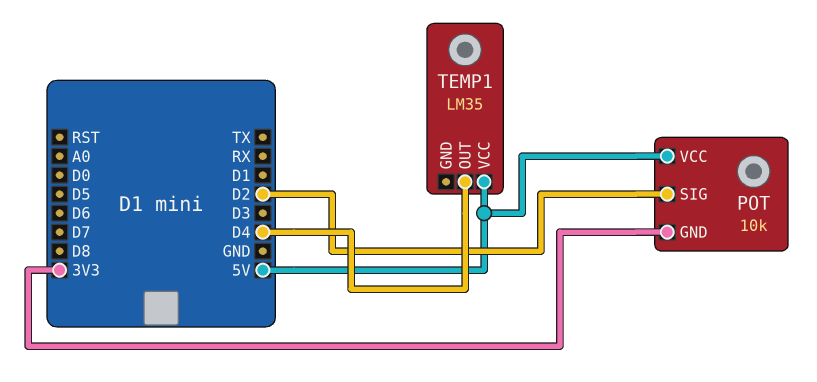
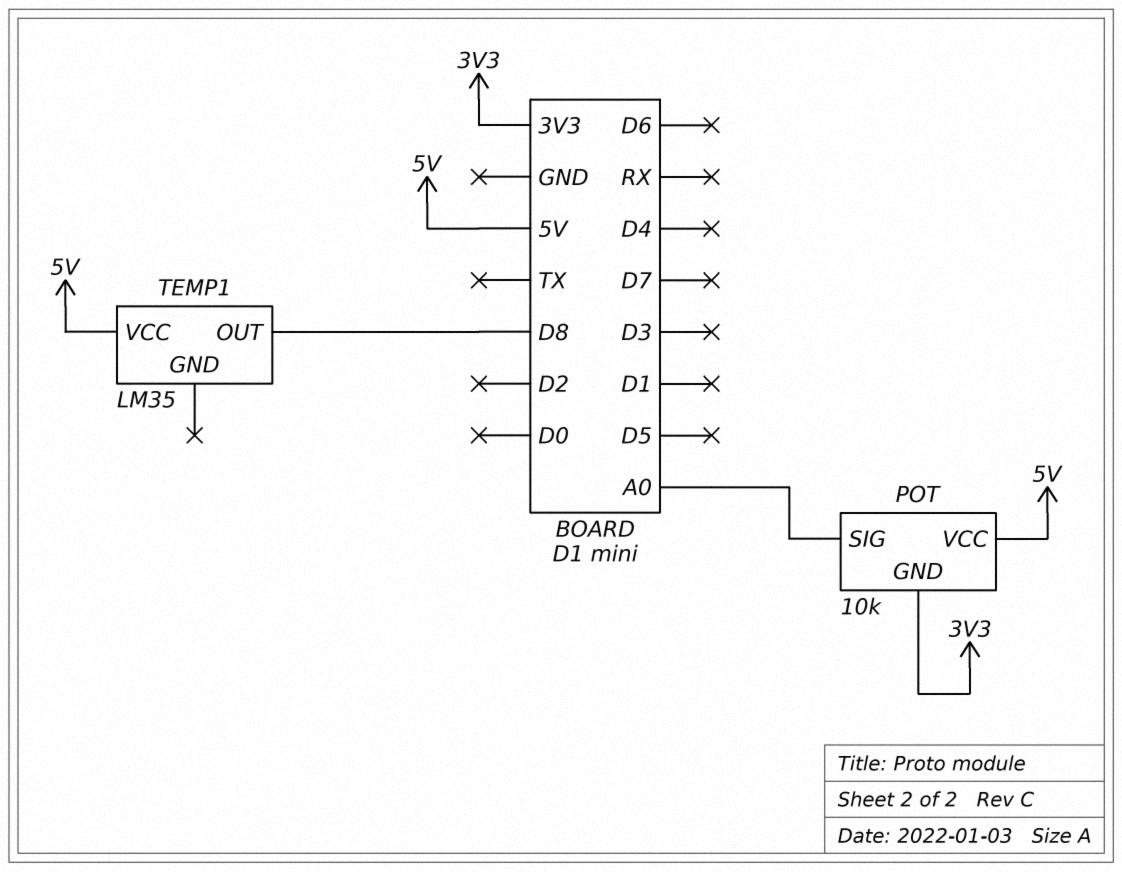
POT pin SIG: D2 -> A0
TEMP1 pin OUT: D4 -> D8

